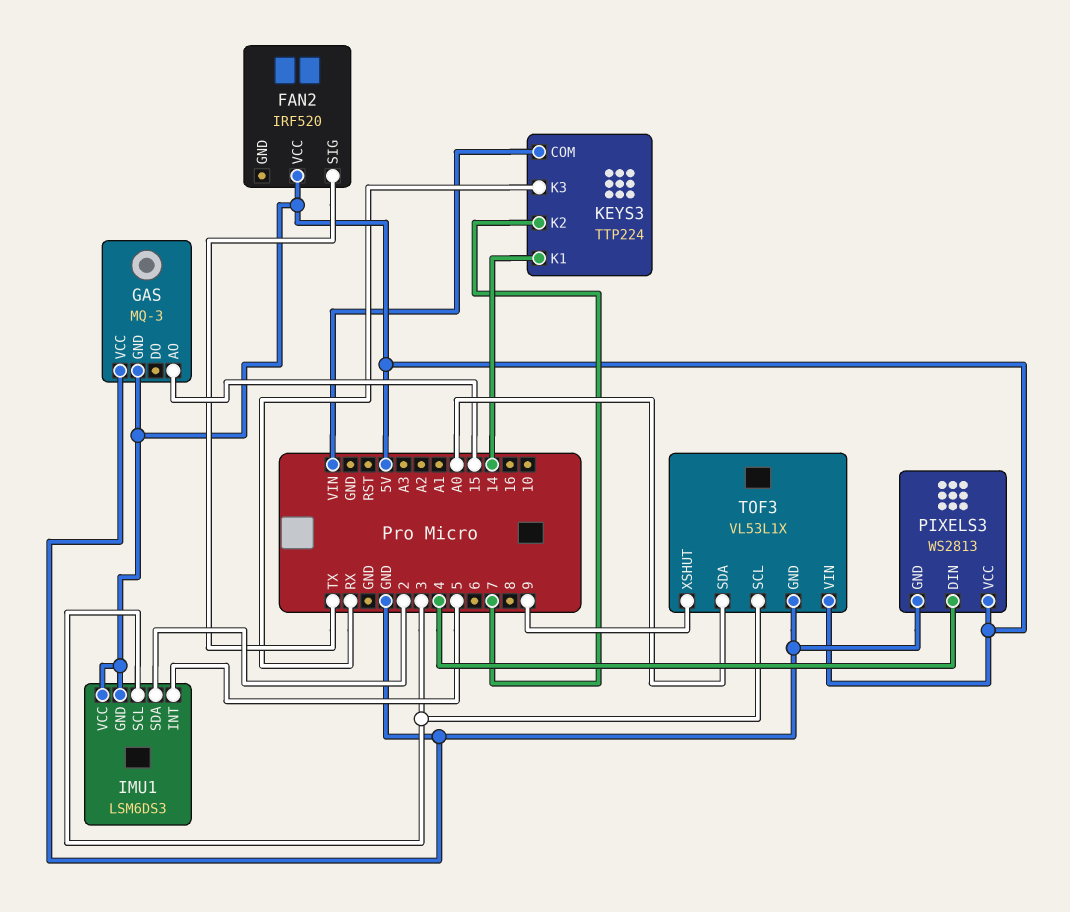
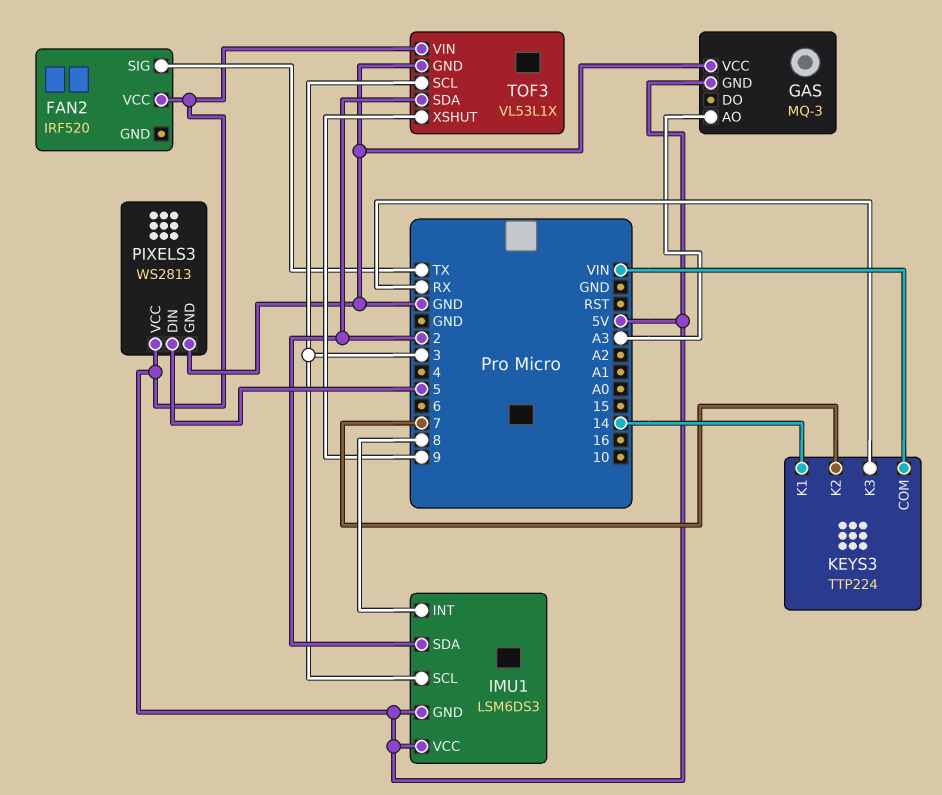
GAS pin AO: 15 -> A3
IMU1 pin INT: 5 -> 8
PIXELS3 pin DIN: 4 -> 5
TOF3 pin SDA: A0 -> 2

